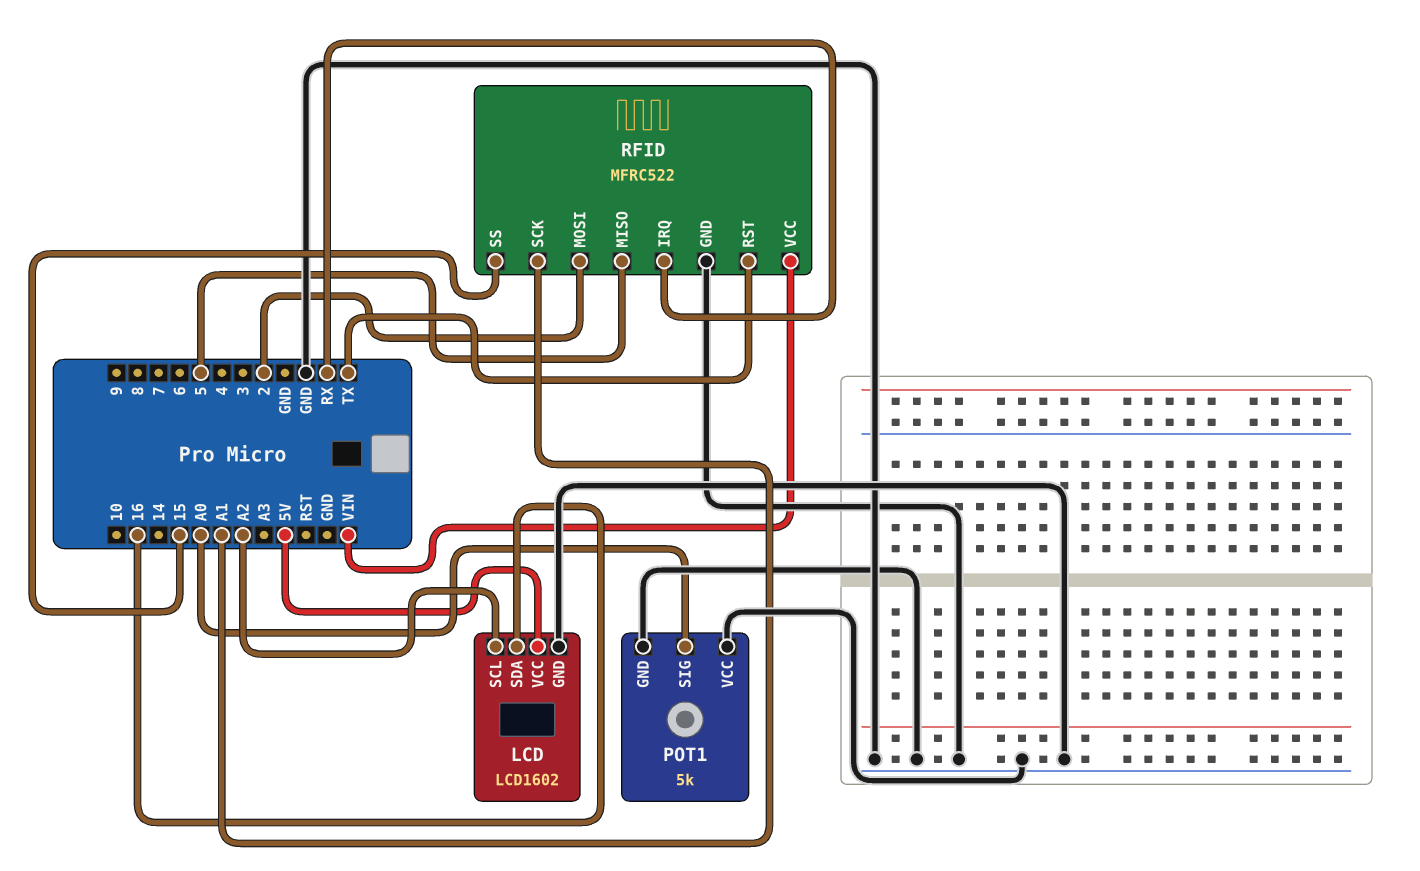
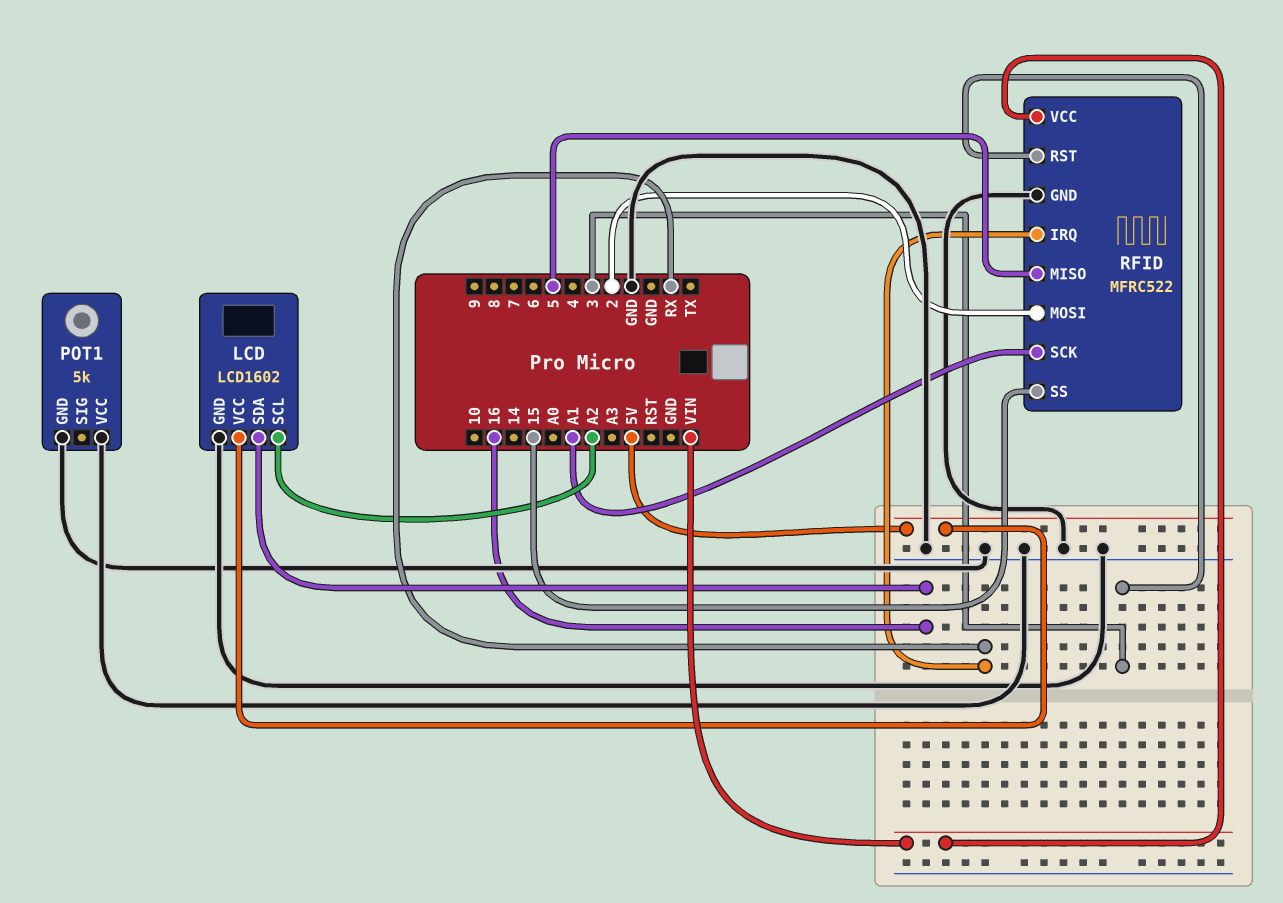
POT1 pin SIG: A0 -> none
RFID pin RST: TX -> 3

